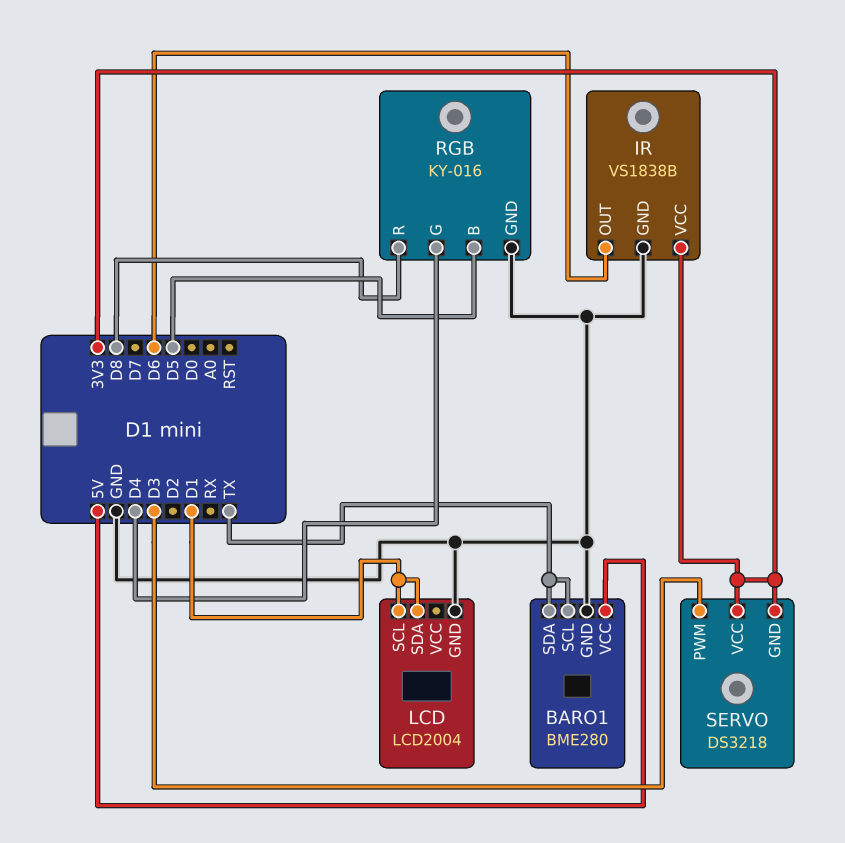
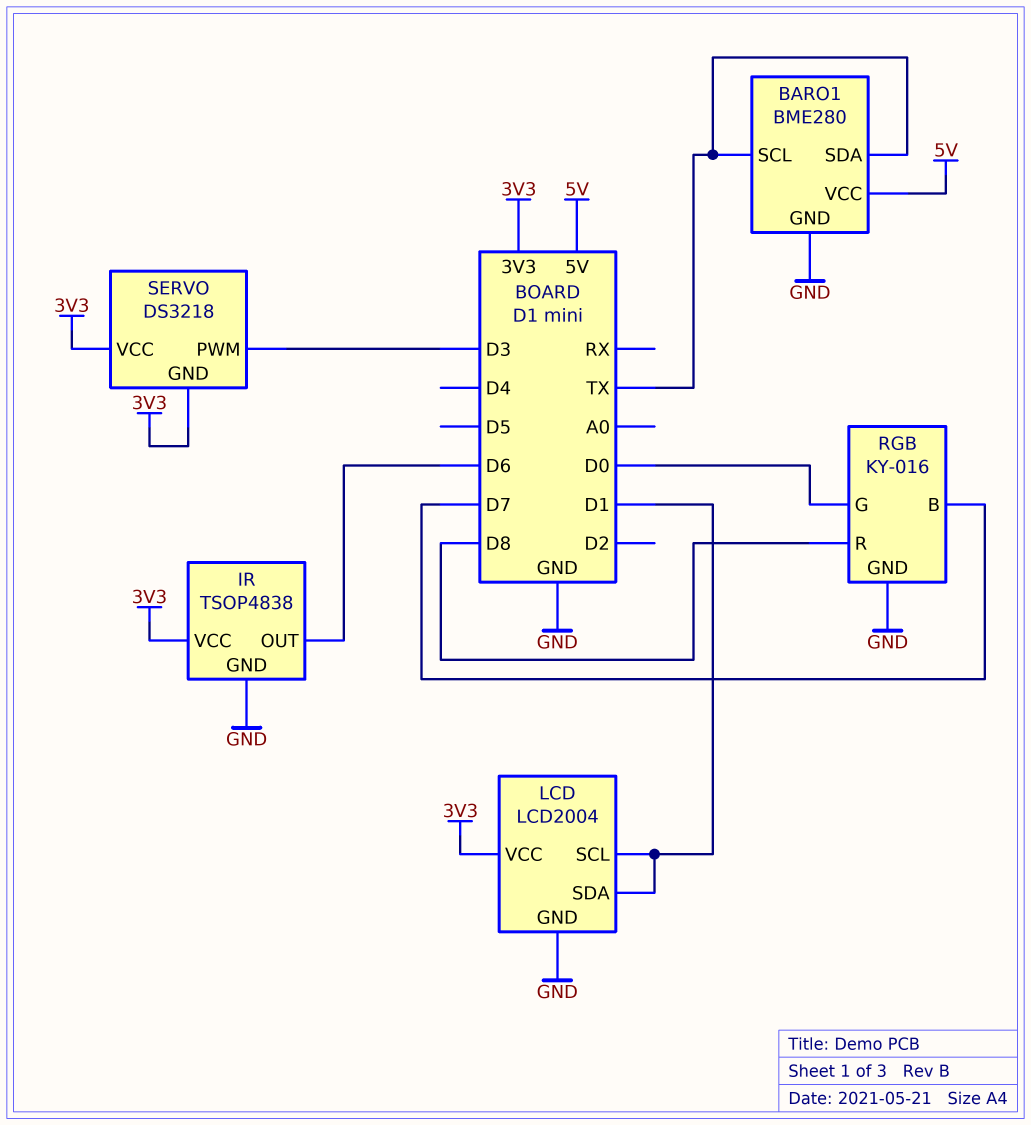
IR: VS1838B -> TSOP4838
LCD pin VCC: none -> 3V3
RGB pin B: D5 -> D7
RGB pin G: D4 -> D0

